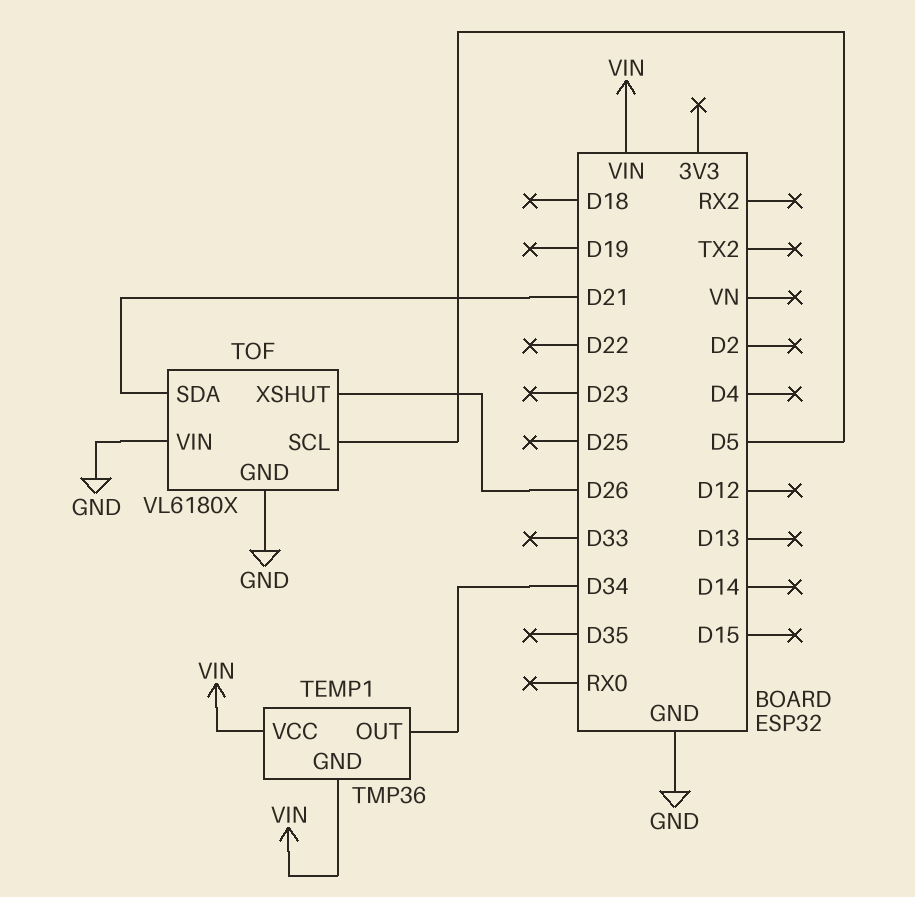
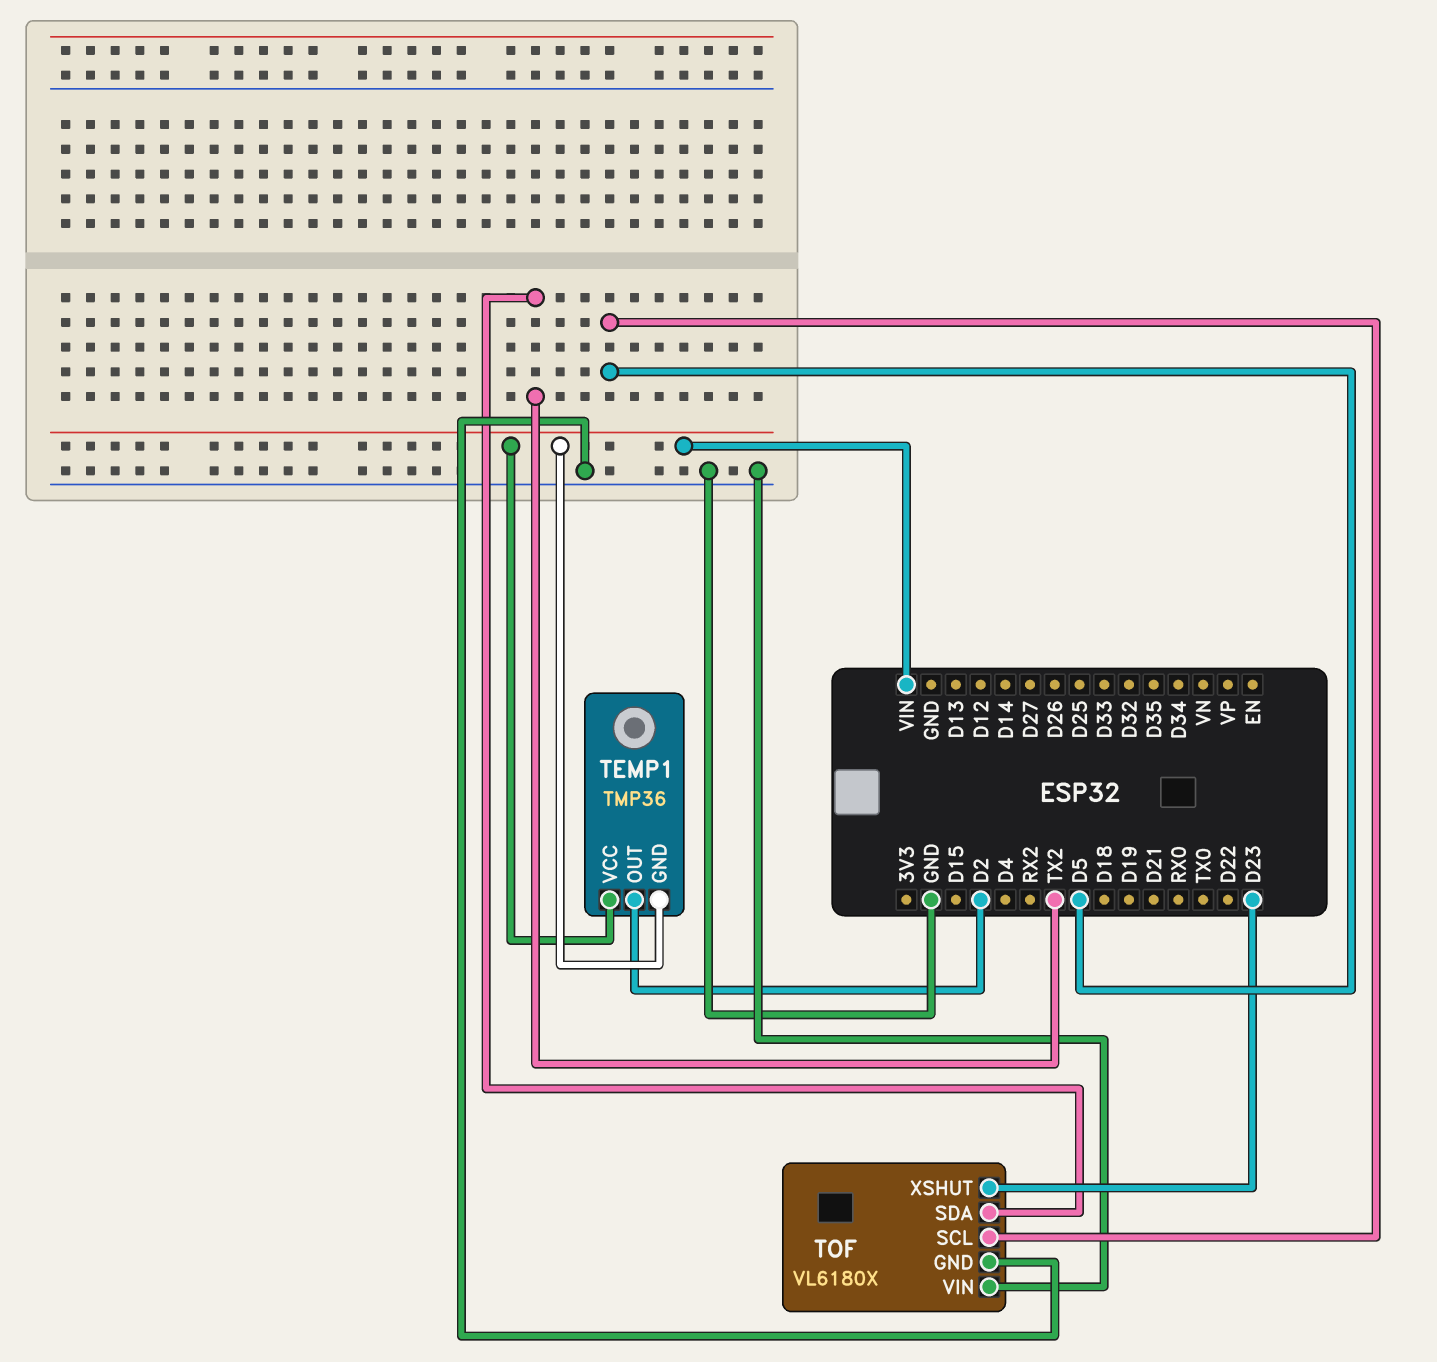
TEMP1 pin OUT: D34 -> D2
TOF pin SDA: D21 -> TX2
TOF pin XSHUT: D26 -> D23

